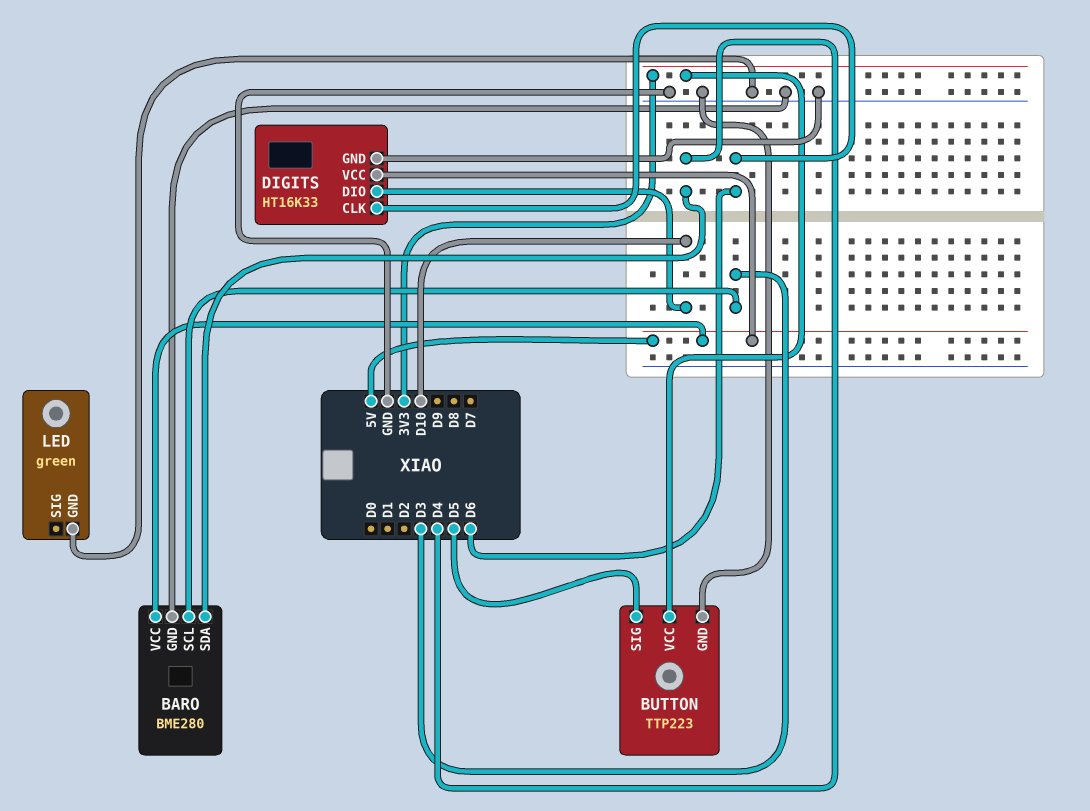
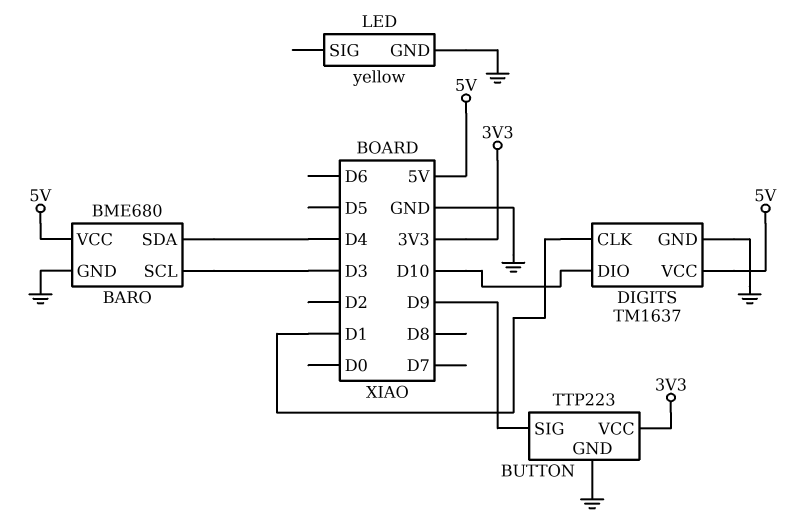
BARO: BME280 -> BME680
BUTTON pin SIG: D5 -> D9
DIGITS: HT16K33 -> TM1637
DIGITS pin CLK: D6 -> D1
LED: green -> yellow

